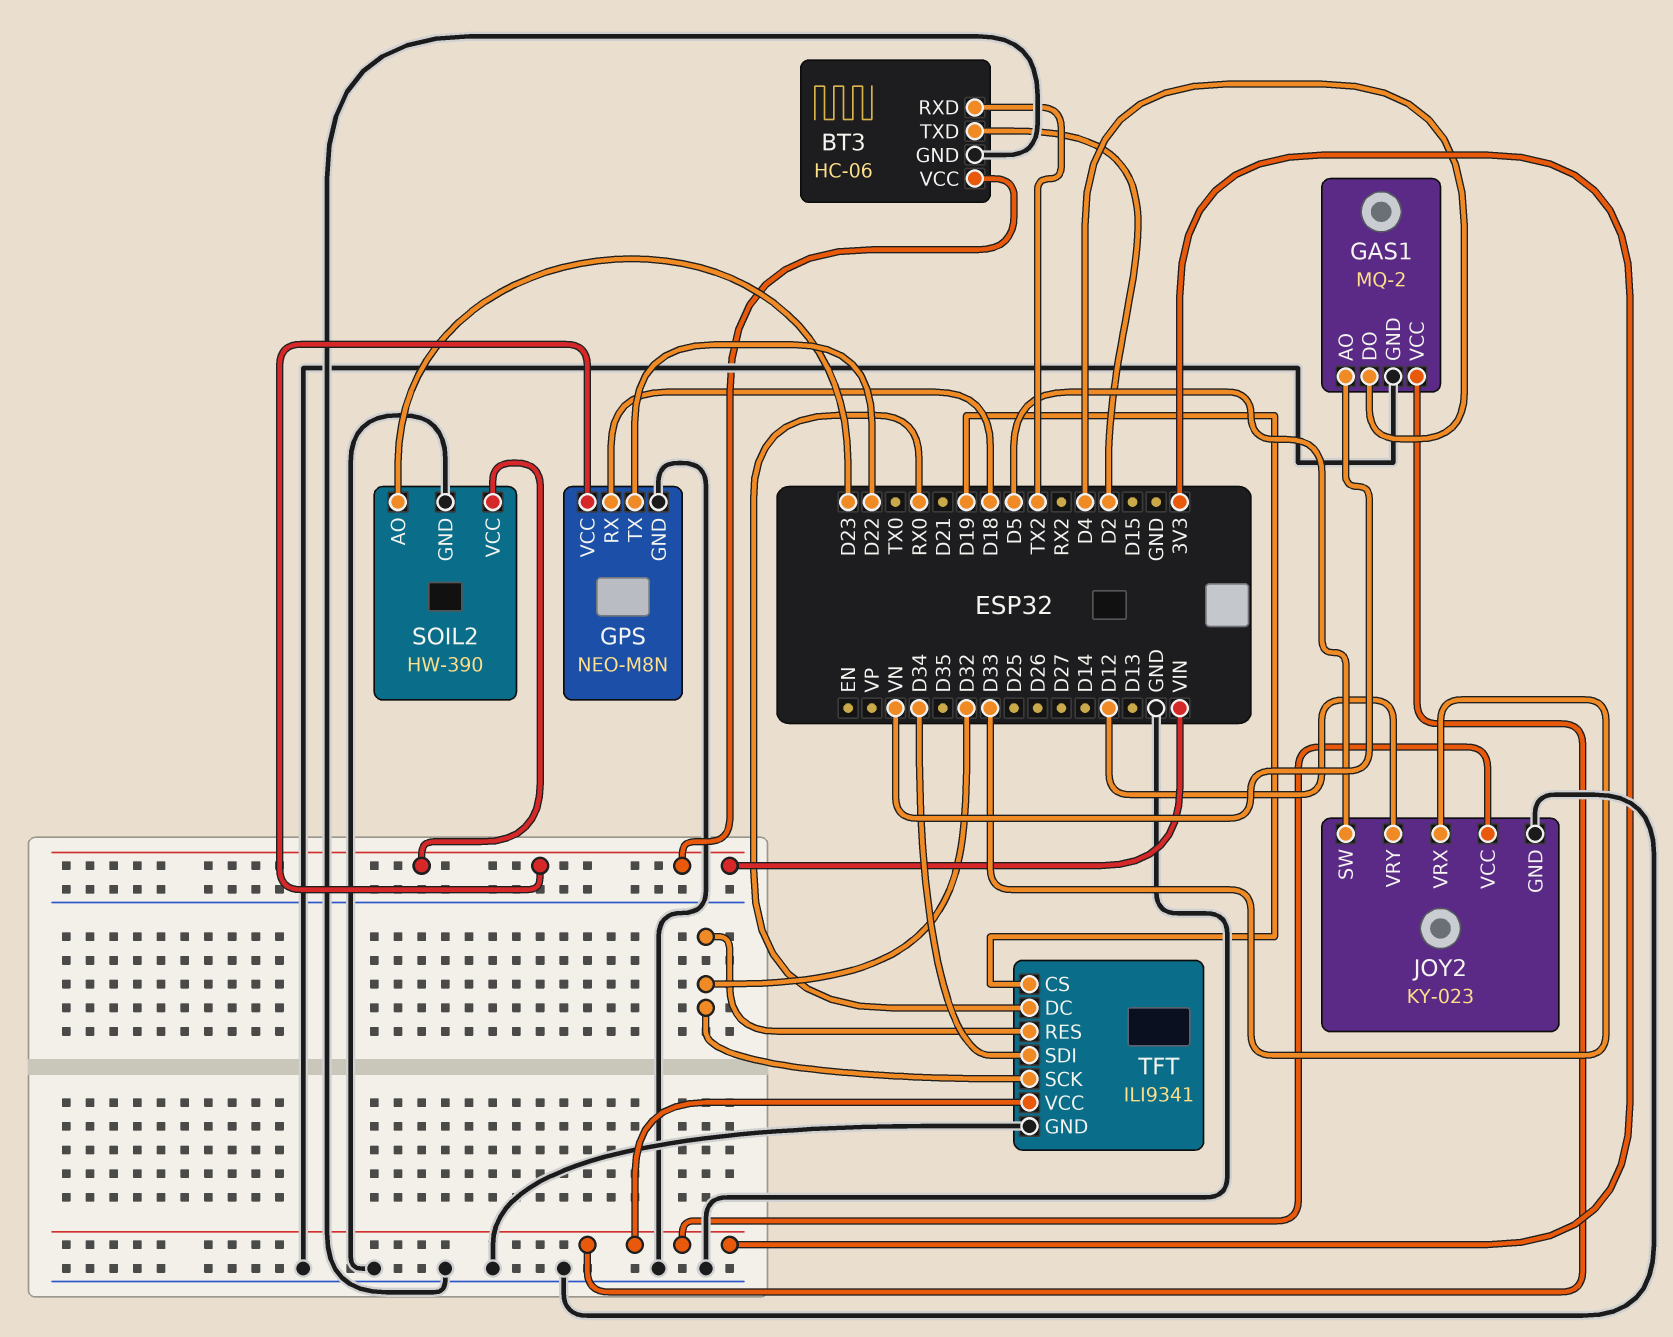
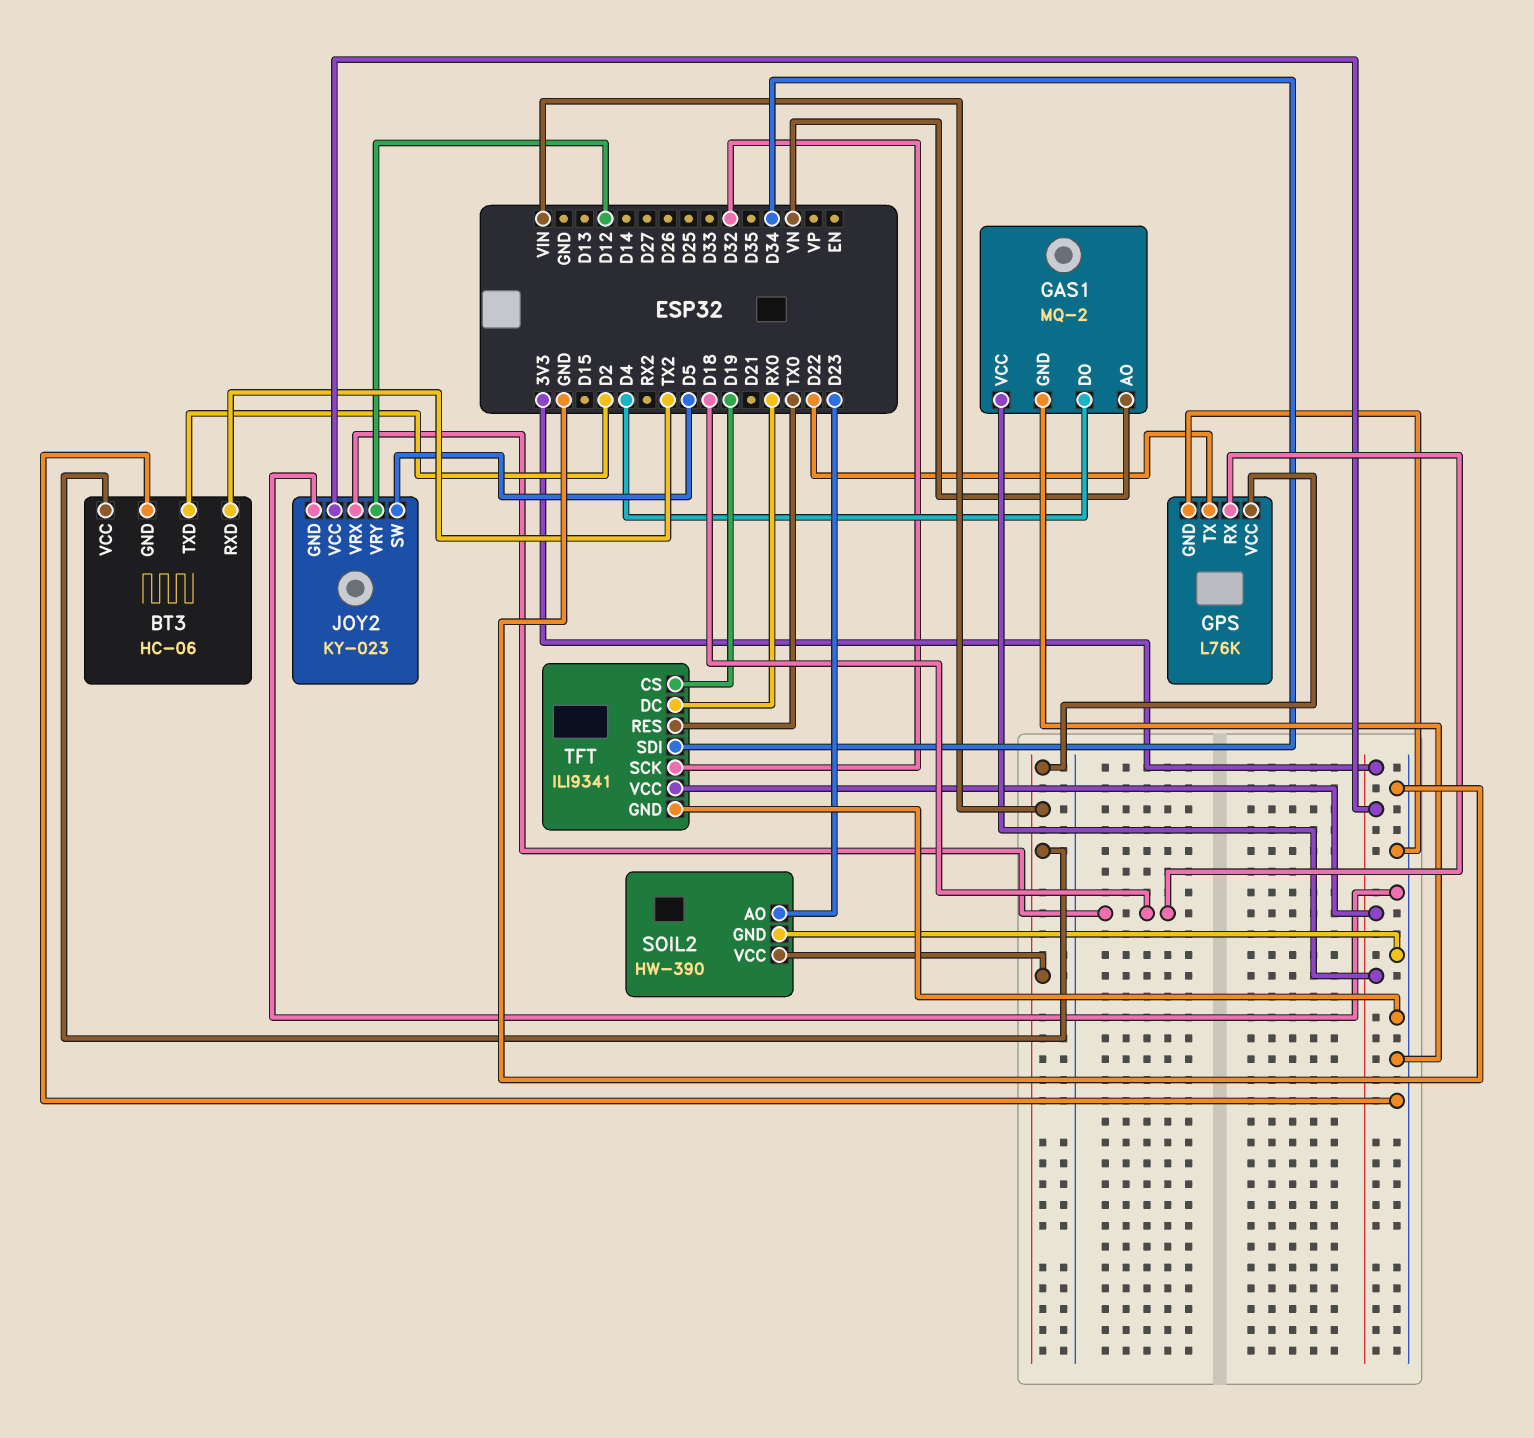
GPS: NEO-M8N -> L76K
JOY2 pin VRX: D33 -> D18
TFT pin RES: D32 -> TX0

